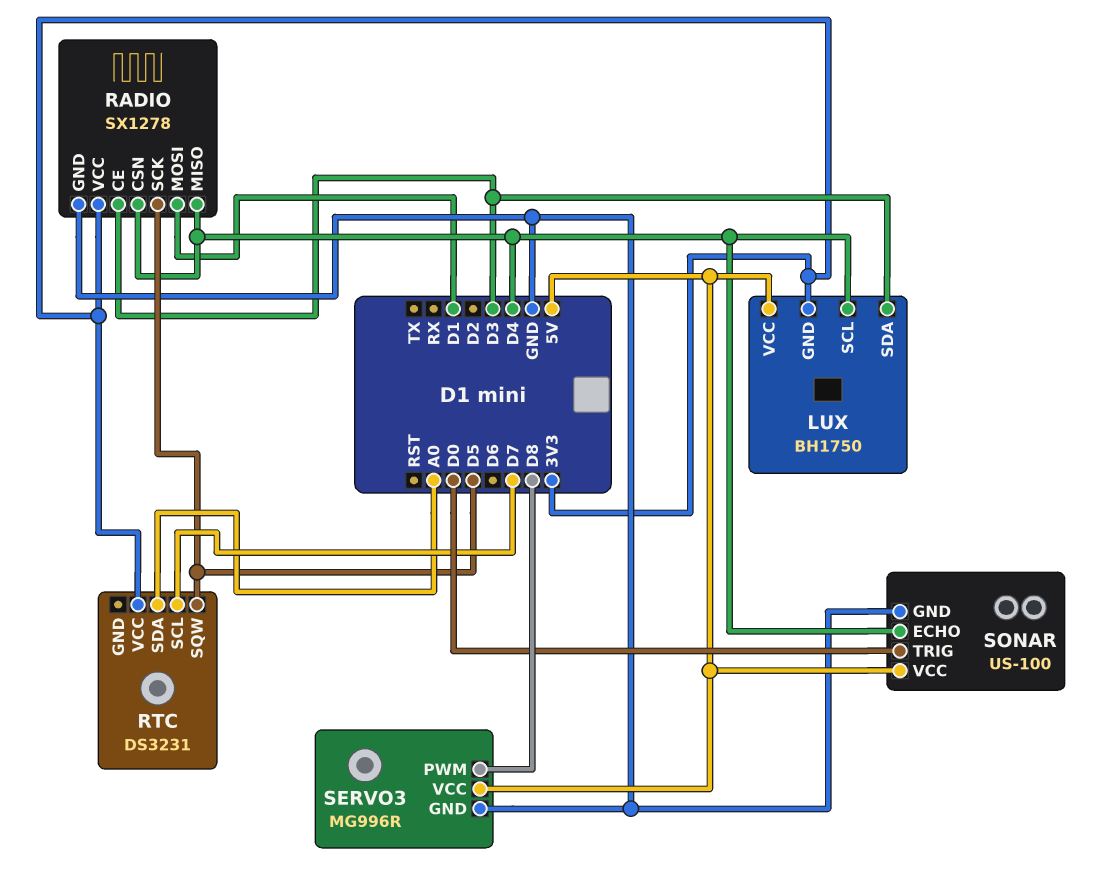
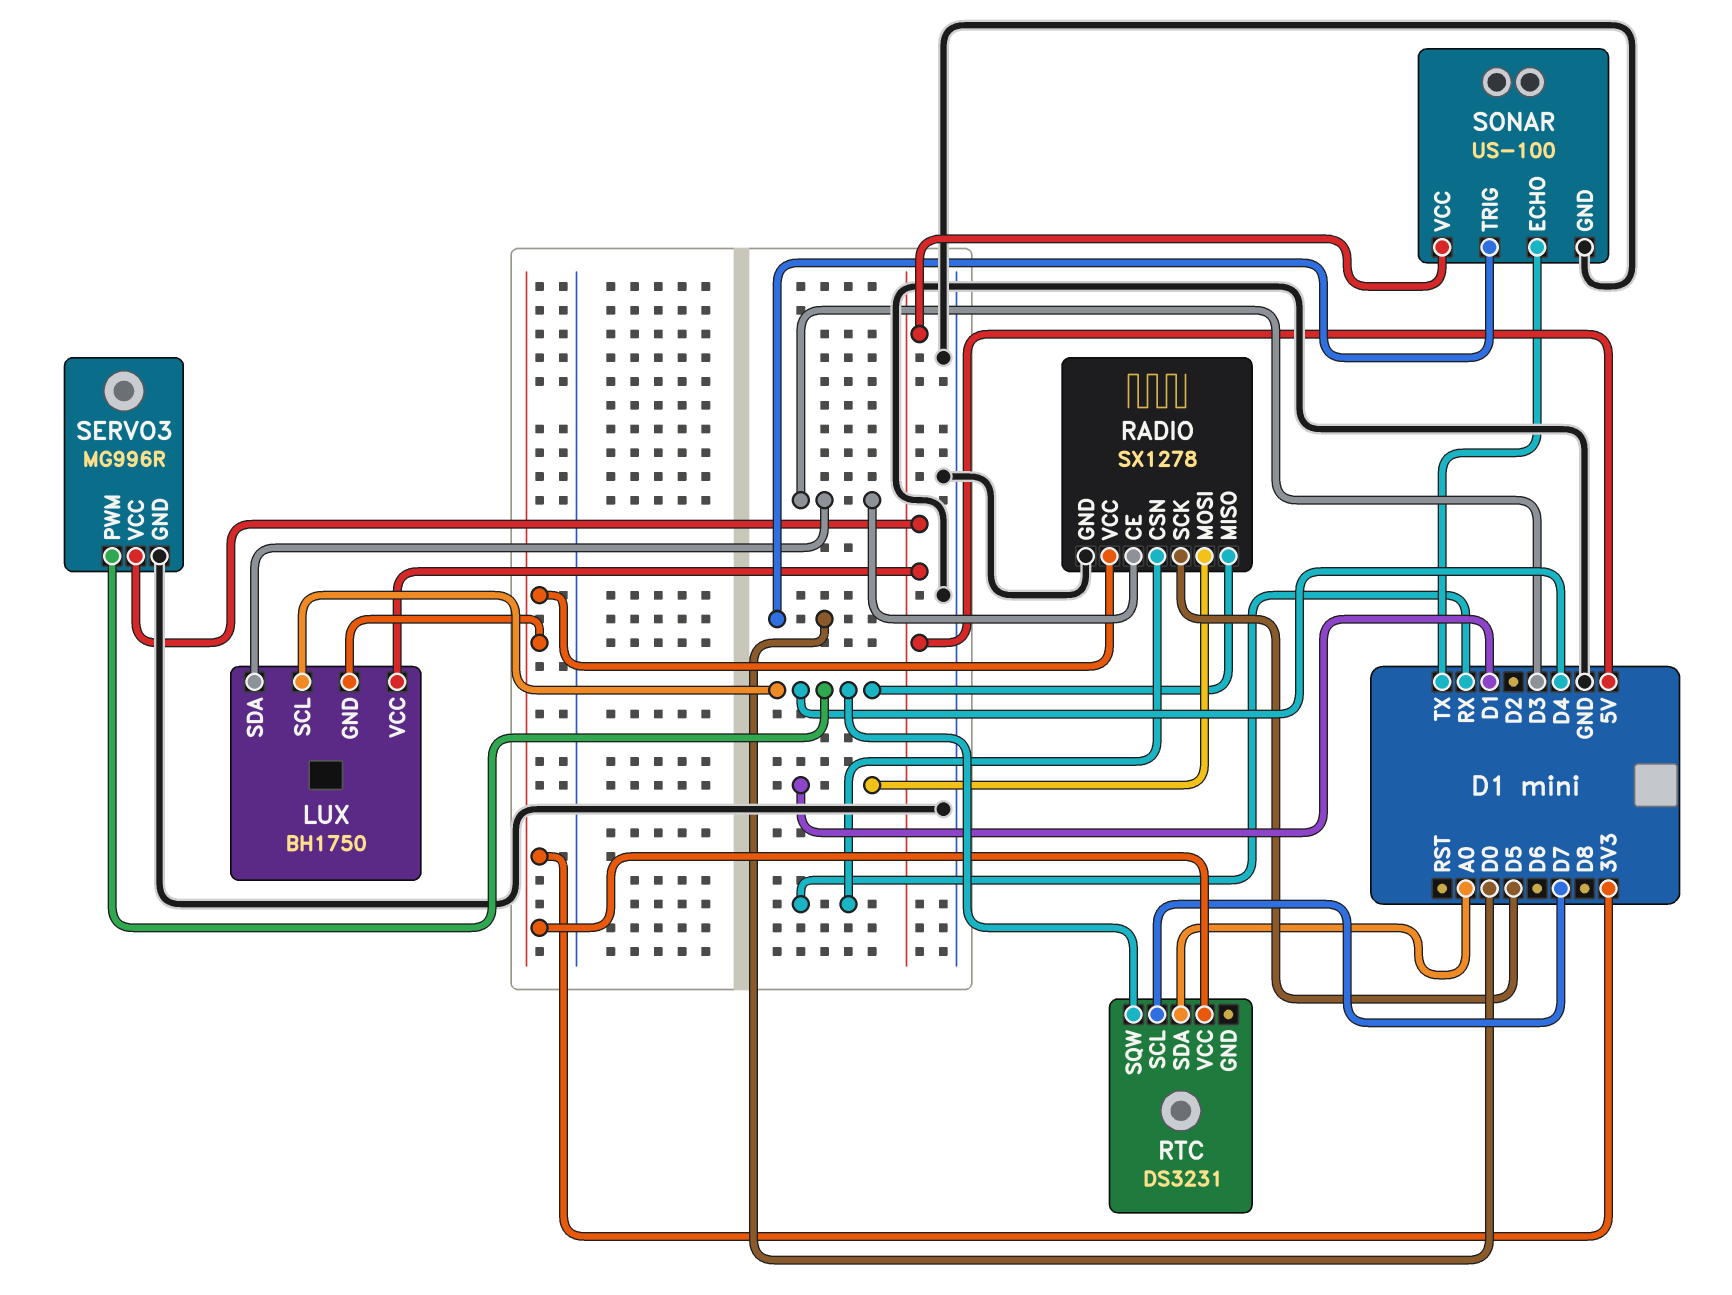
RADIO pin CSN: D4 -> RX
RTC pin SQW: D5 -> D4
SERVO3 pin PWM: D8 -> D4
SONAR pin ECHO: D4 -> TX

